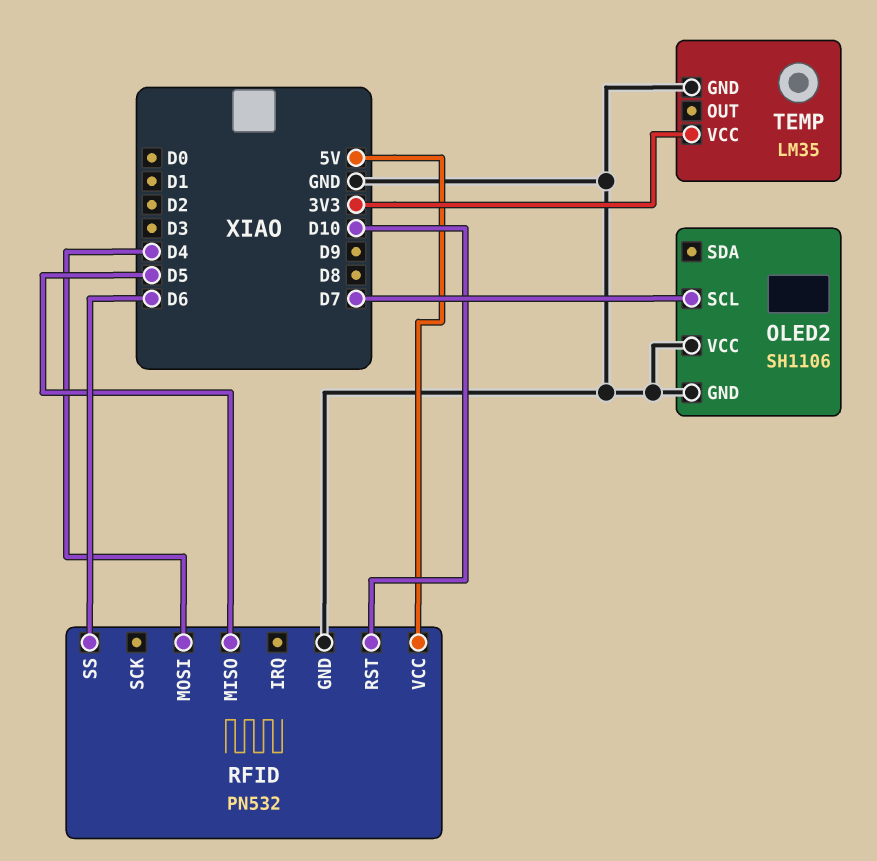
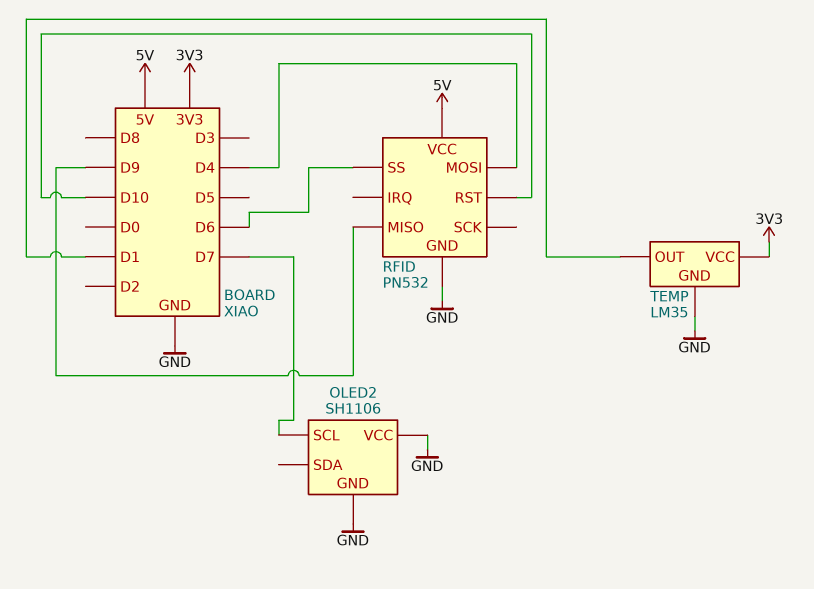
RFID pin MISO: D5 -> D9
TEMP pin OUT: none -> D1

